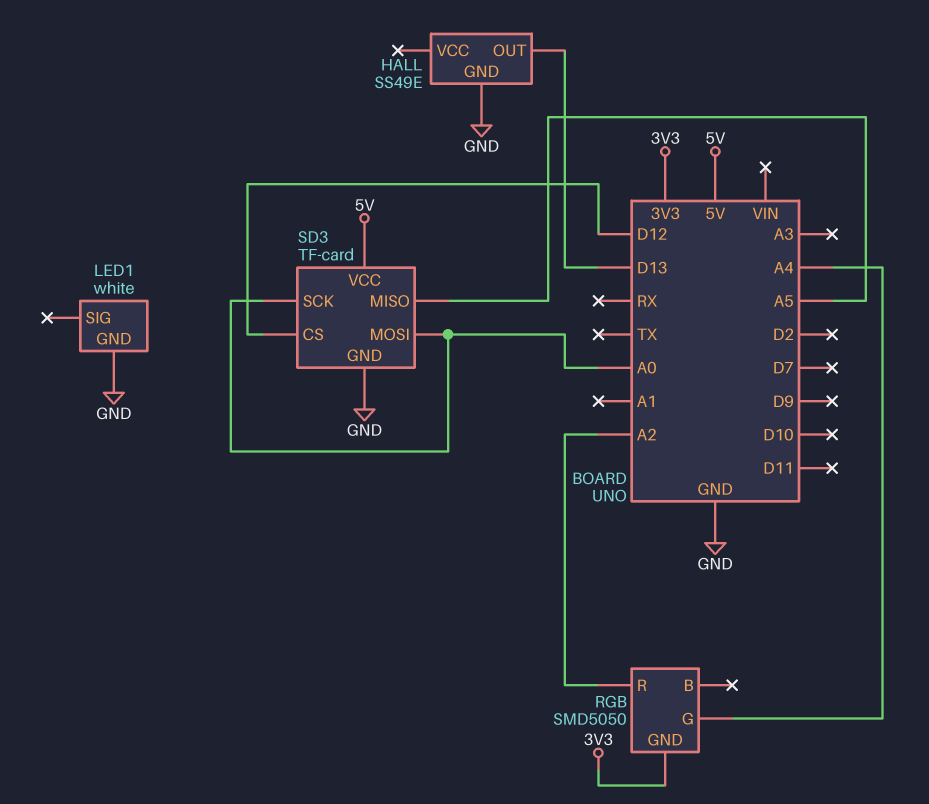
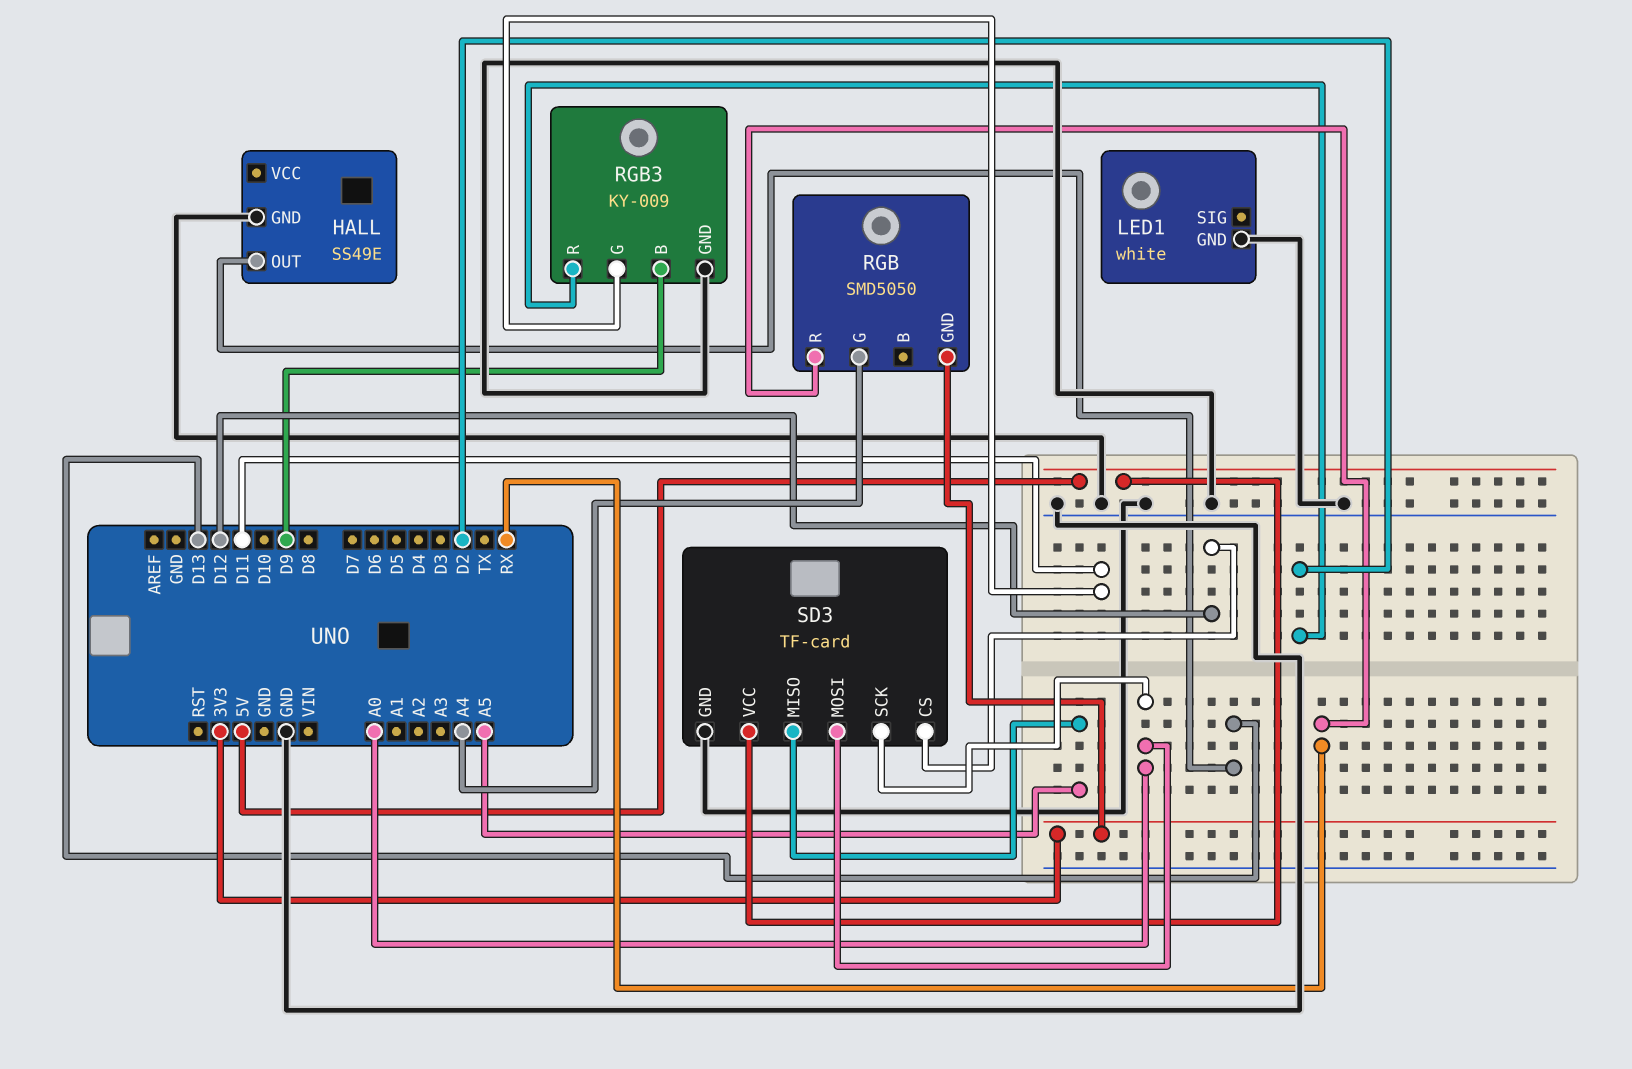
RGB pin R: A2 -> RX
RGB3: none -> KY-009
RGB3 pin B: none -> D9
RGB3 pin G: none -> D11
RGB3 pin GND: none -> GND
RGB3 pin R: none -> D2

